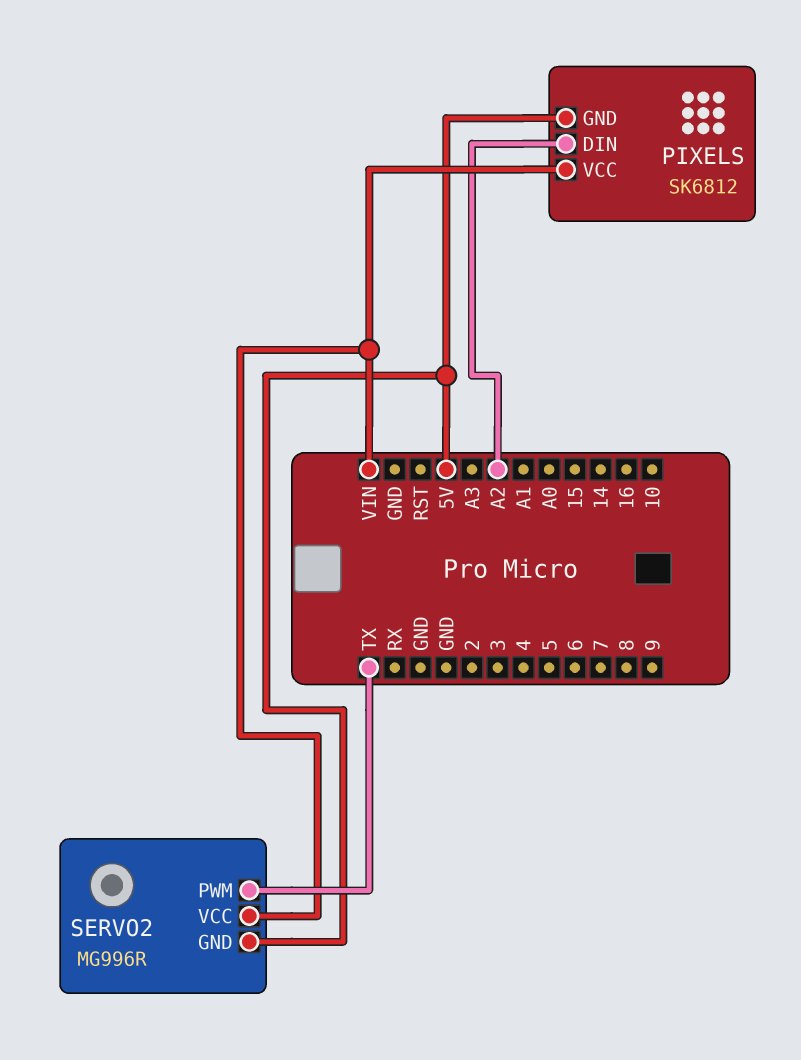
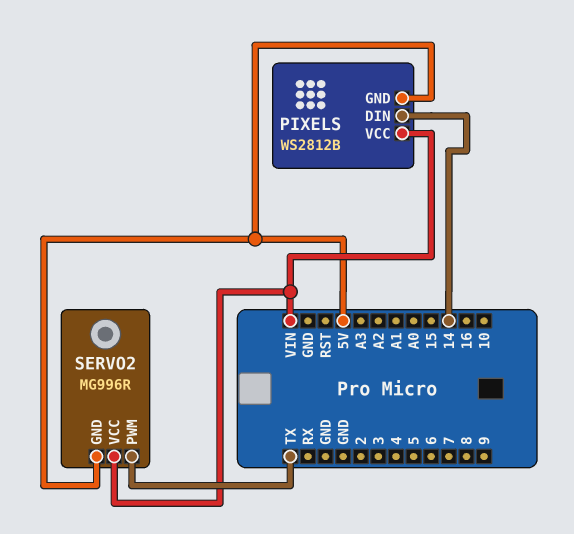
PIXELS: SK6812 -> WS2812B
PIXELS pin DIN: A2 -> 14

